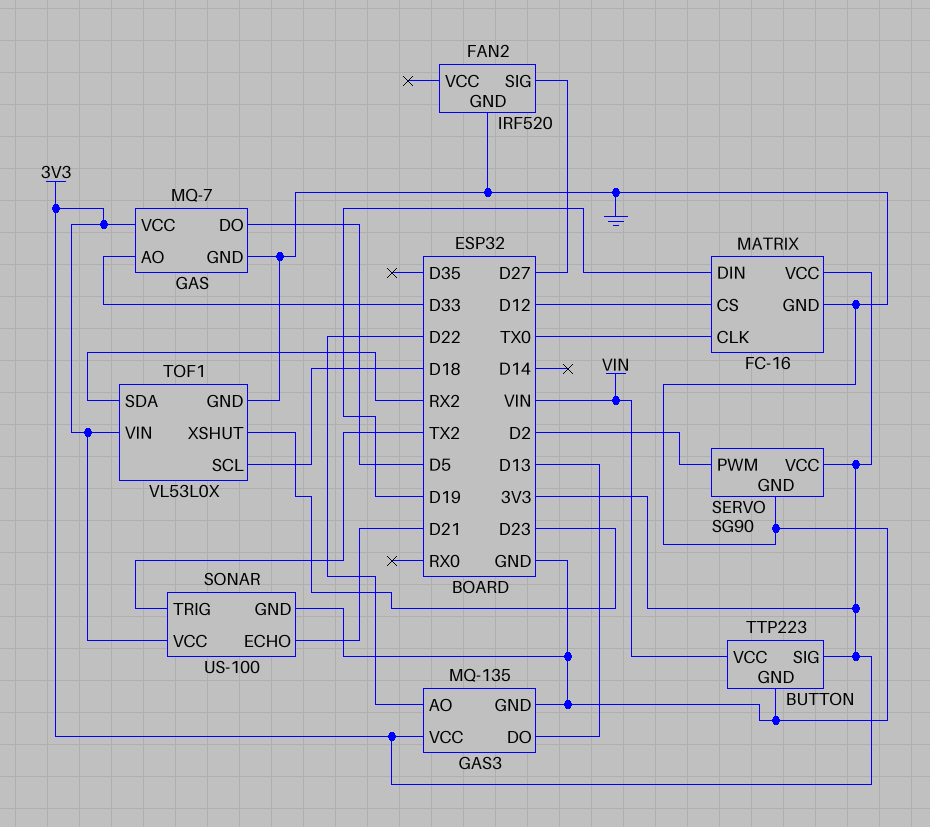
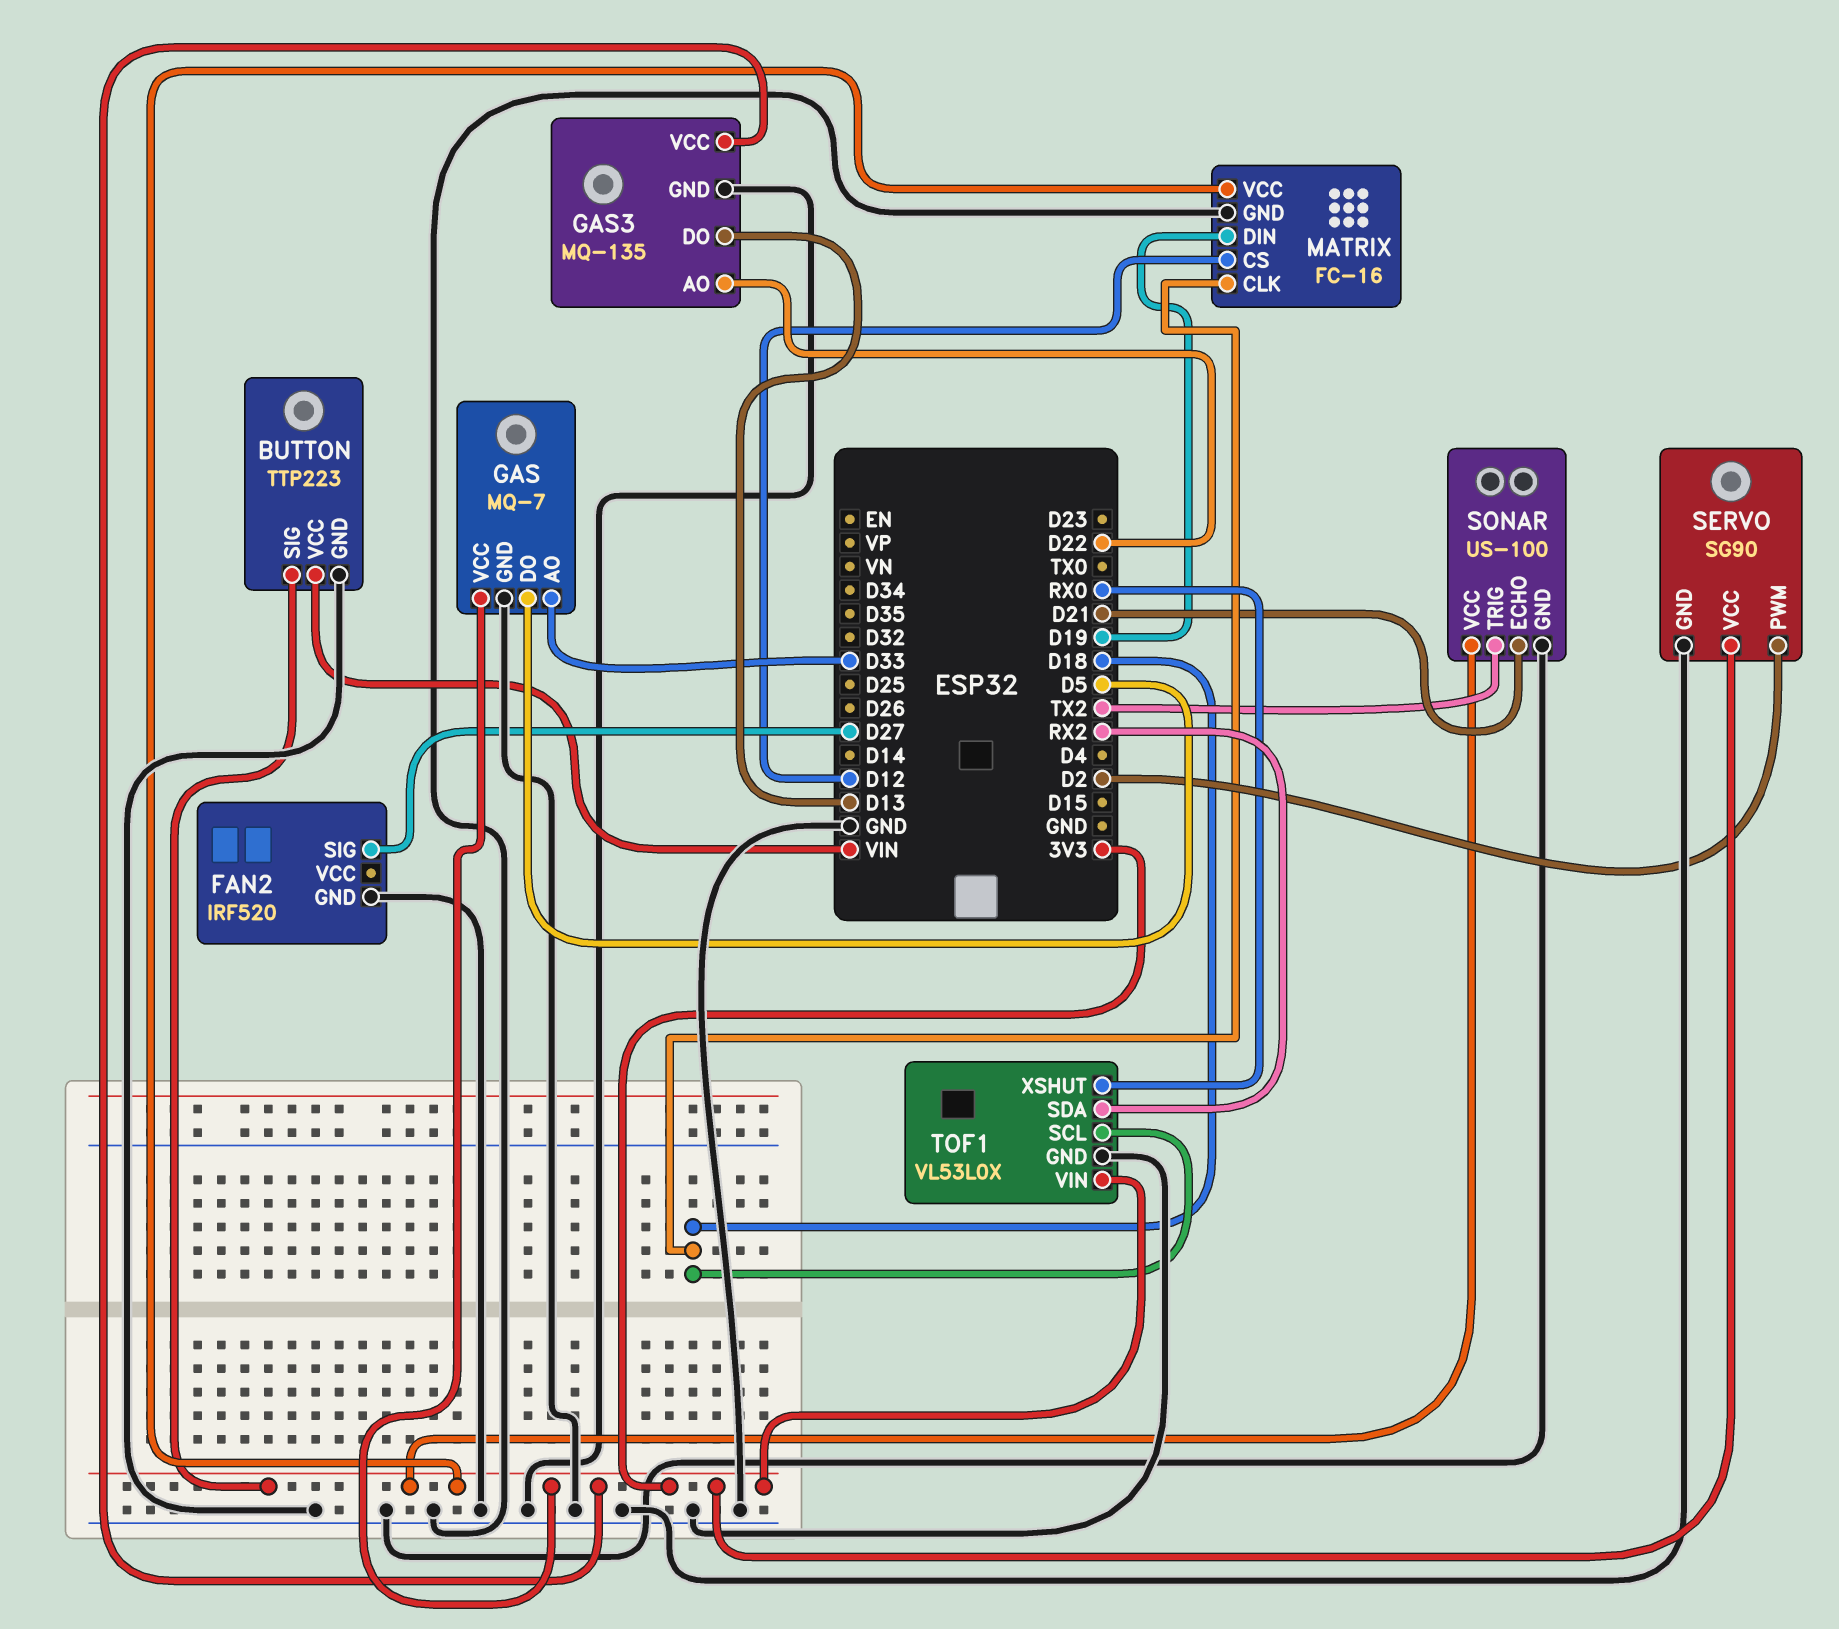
MATRIX pin CLK: TX0 -> D18
TOF1 pin XSHUT: D23 -> RX0

